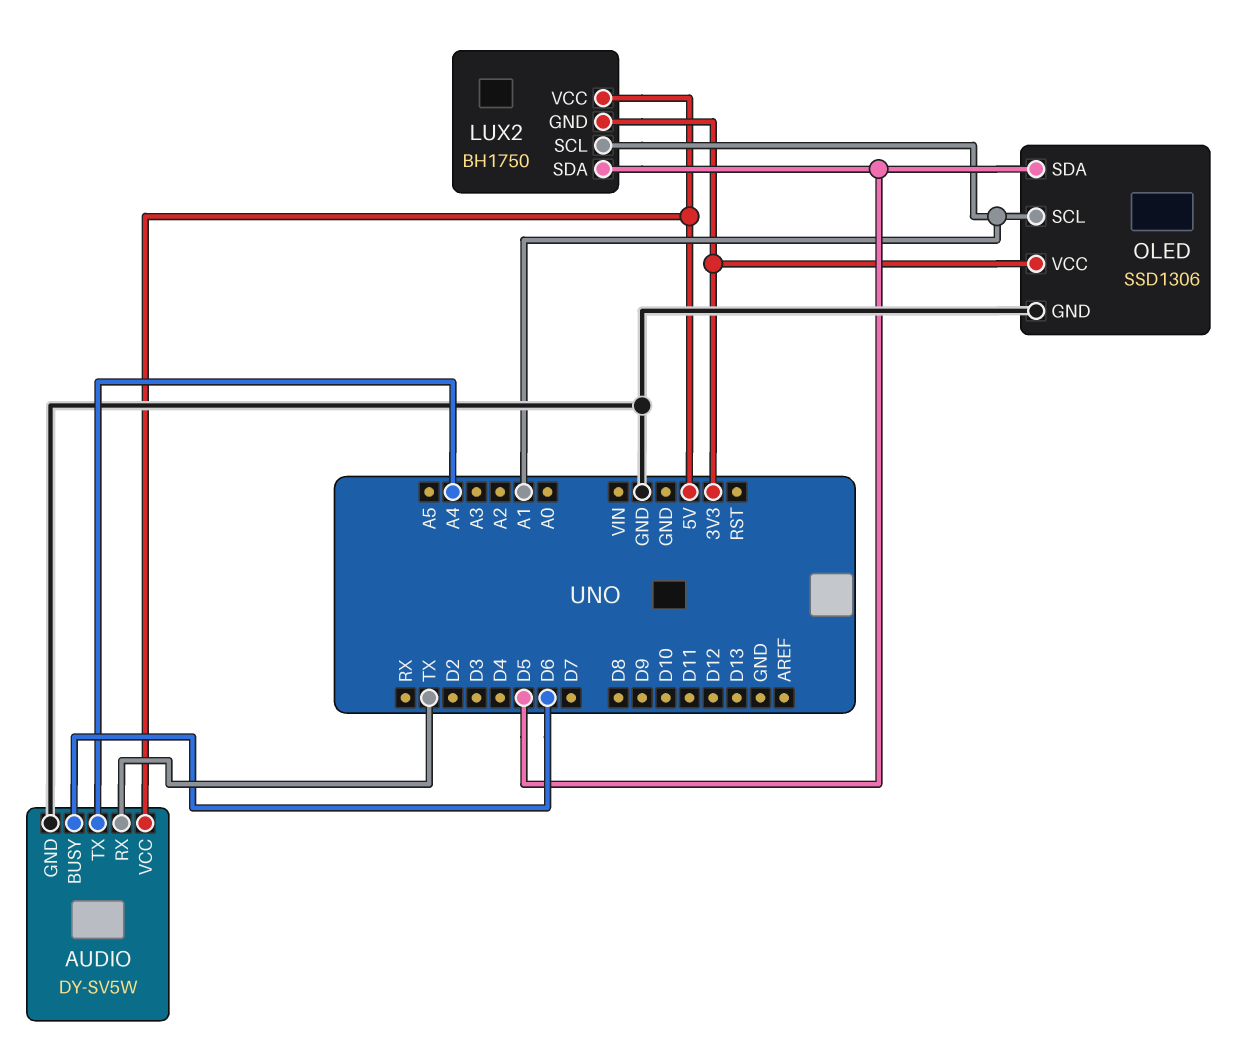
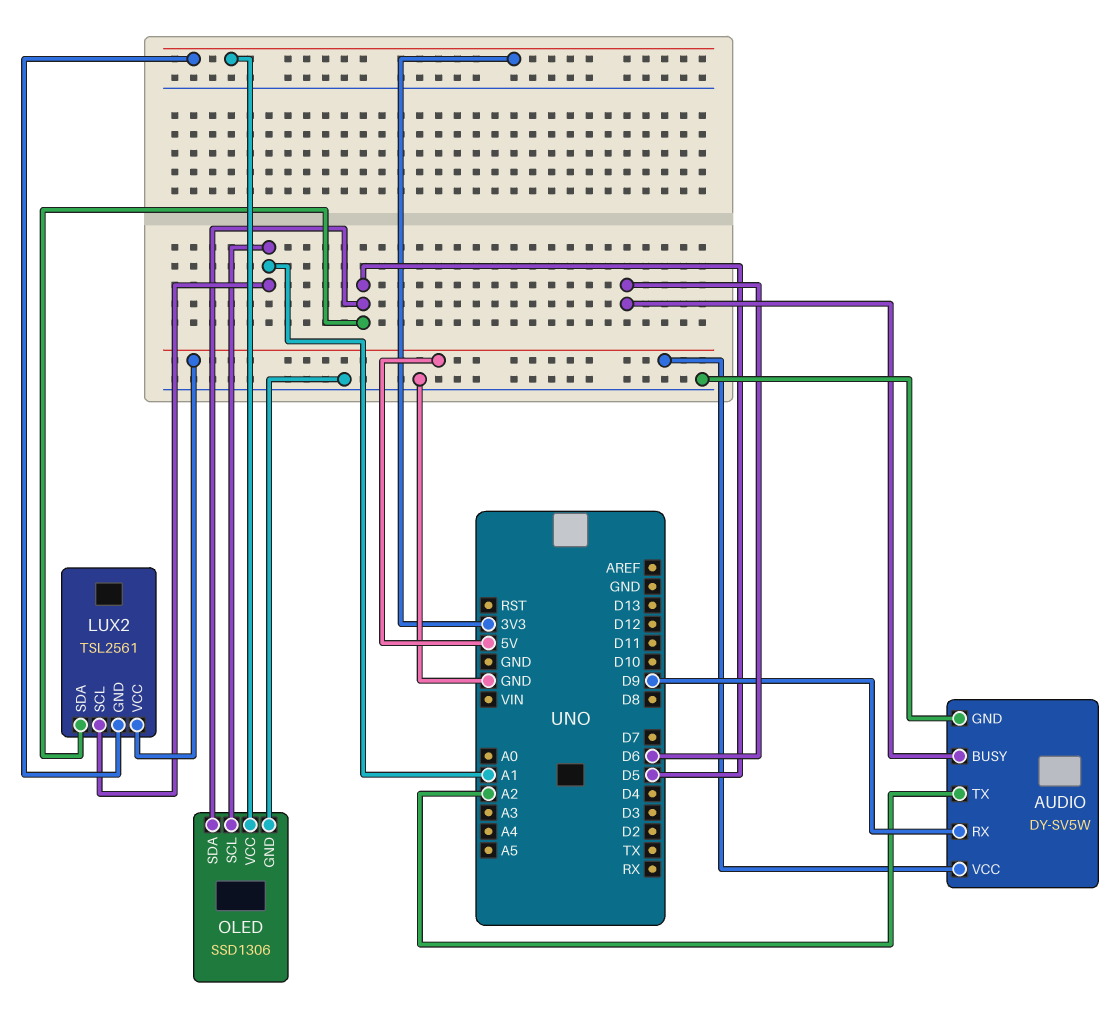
AUDIO pin RX: TX -> D9
AUDIO pin TX: A4 -> A2
LUX2: BH1750 -> TSL2561

